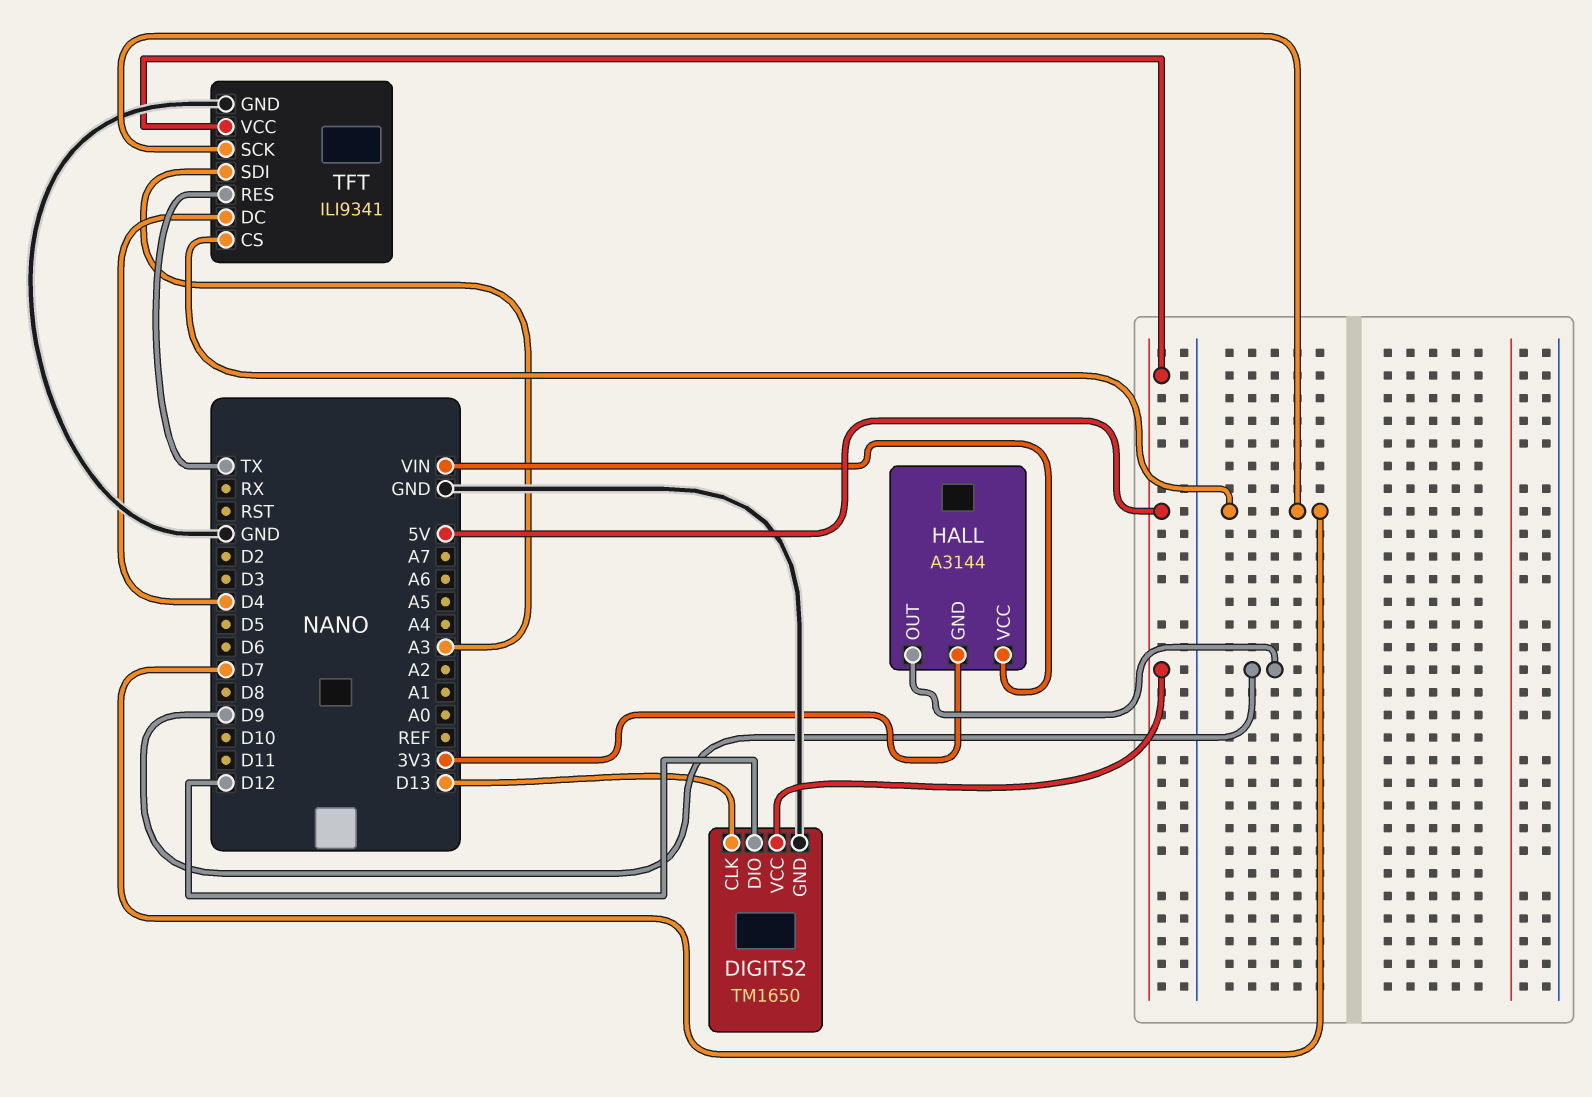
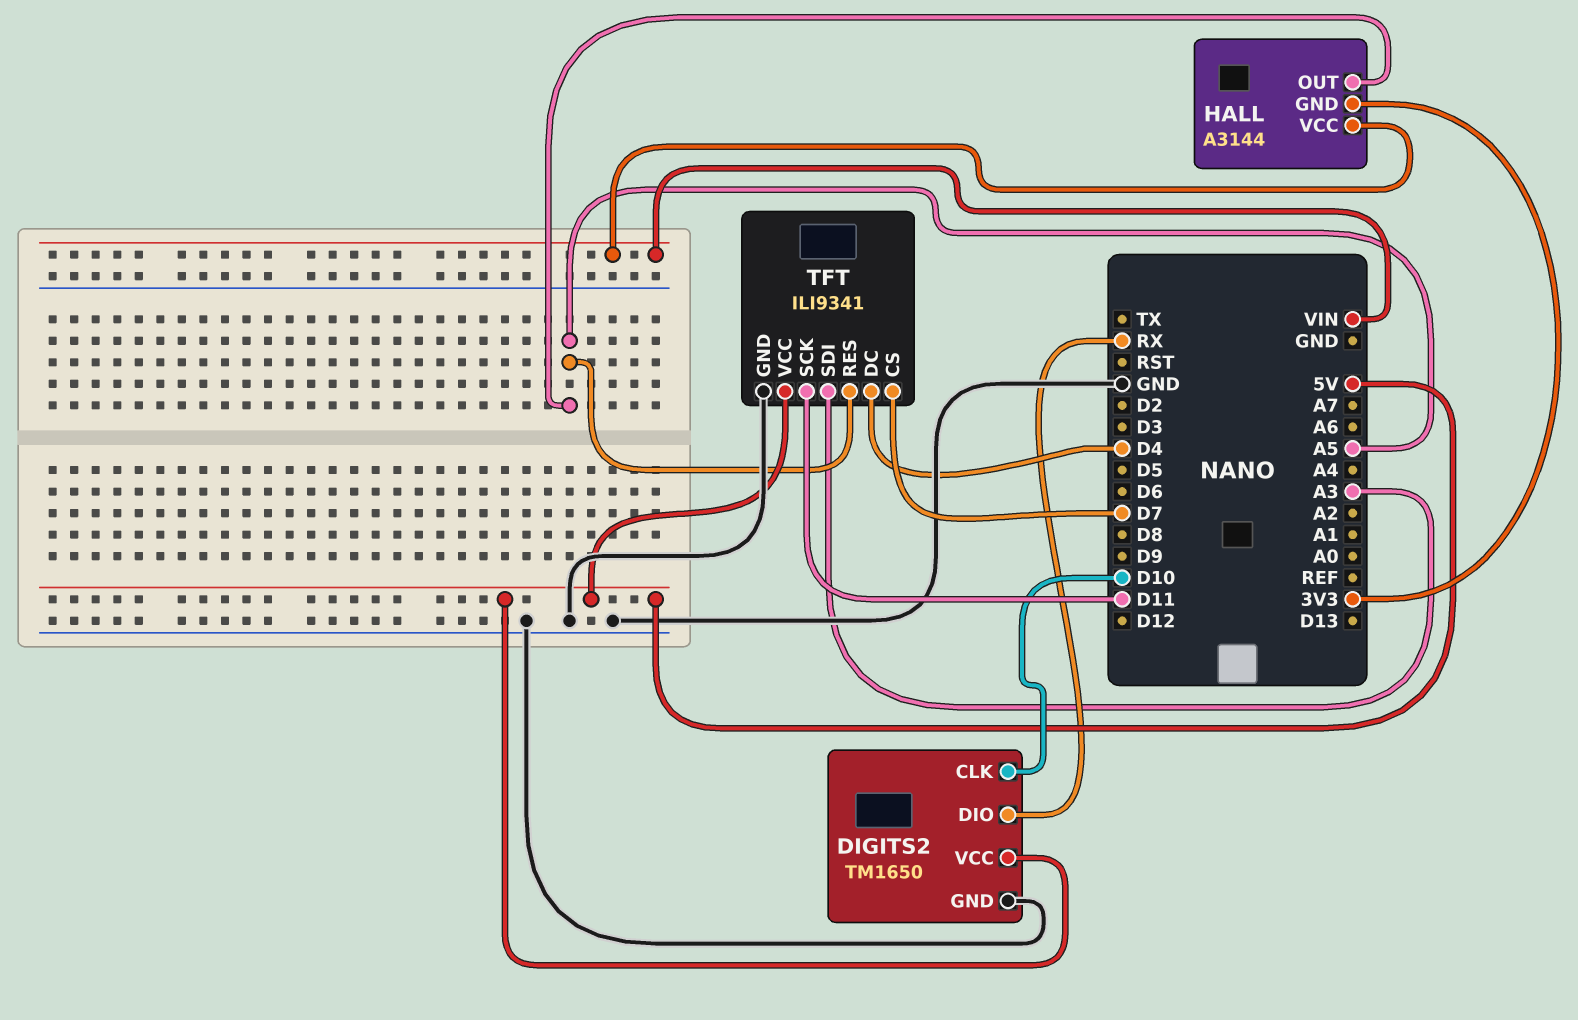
DIGITS2 pin CLK: D13 -> D10
DIGITS2 pin DIO: D12 -> RX
HALL pin OUT: D9 -> A5
TFT pin RES: TX -> A5
TFT pin SCK: D7 -> D11

